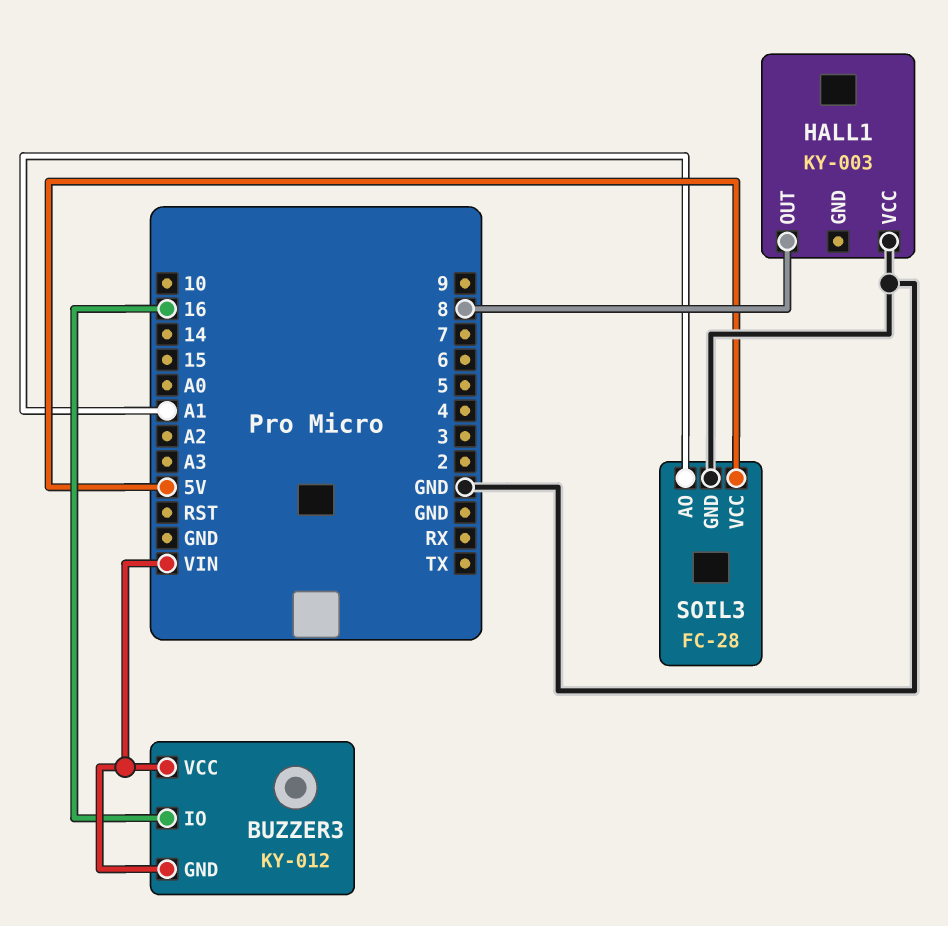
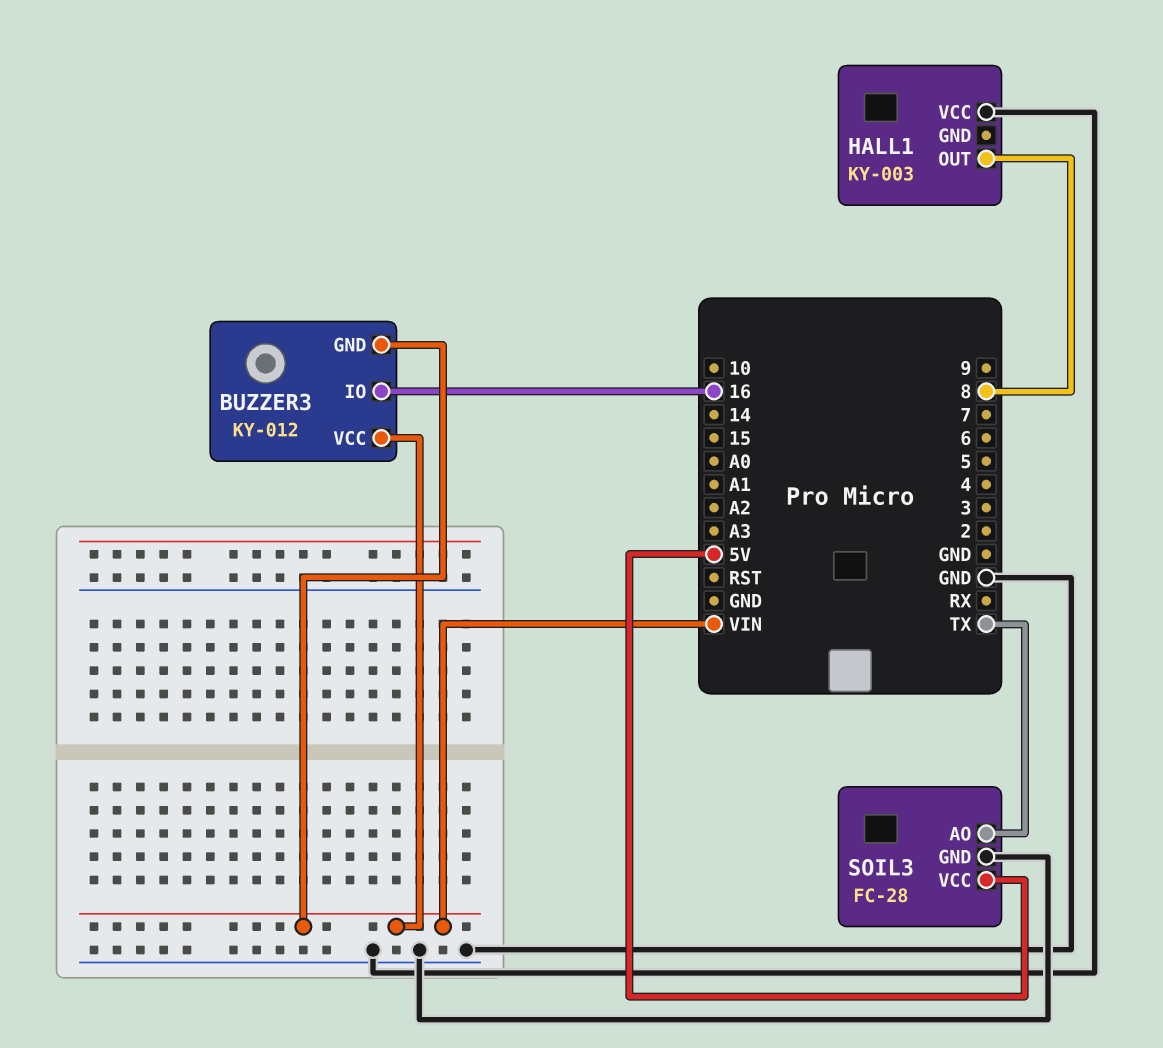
SOIL3 pin AO: A1 -> TX

